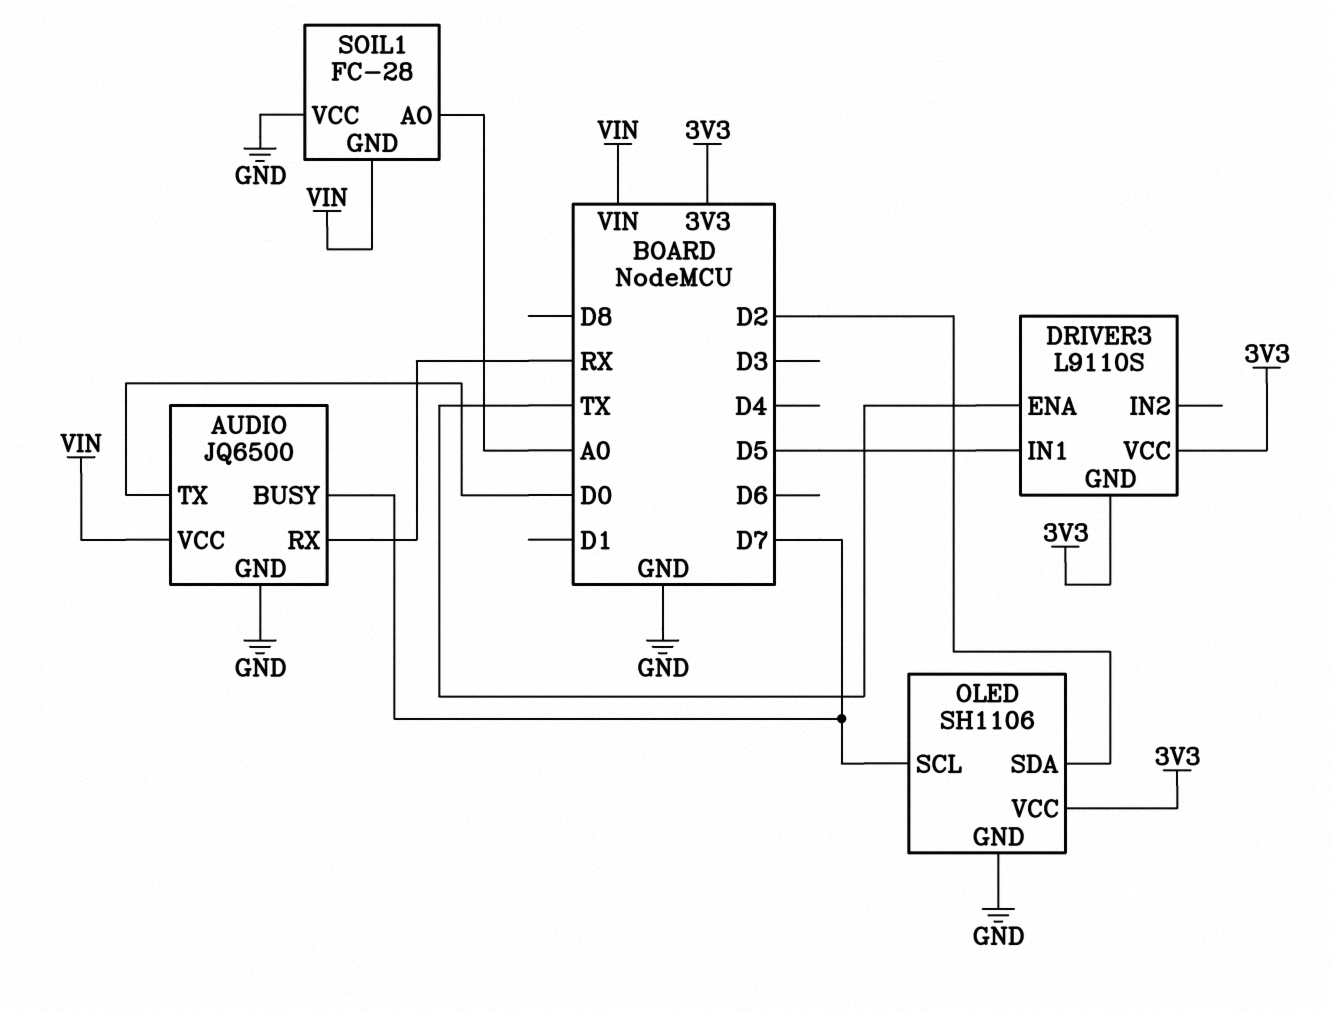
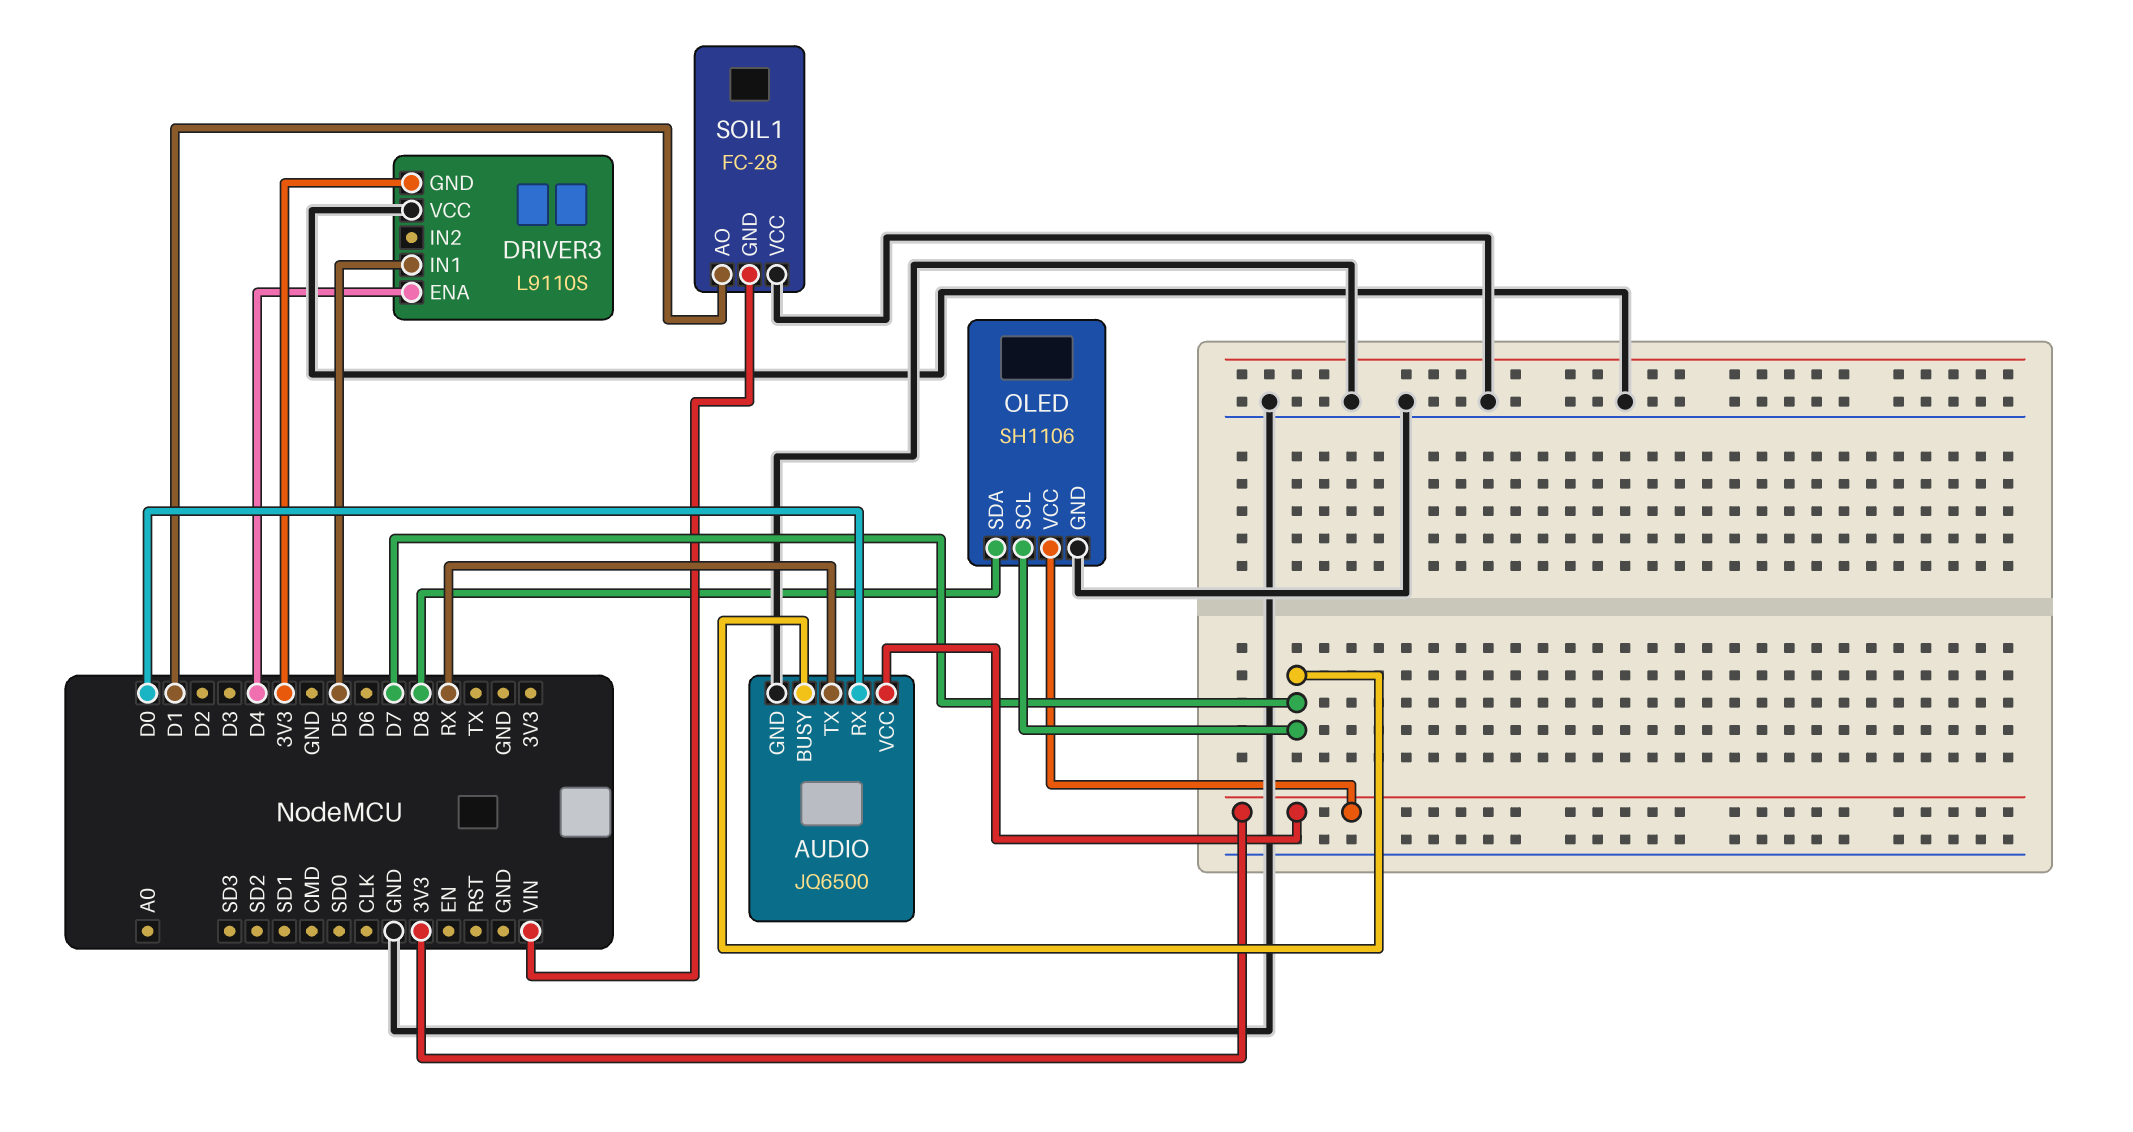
AUDIO pin RX: RX -> D0
AUDIO pin TX: D0 -> RX
AUDIO pin VCC: VIN -> 3V3
DRIVER3 pin ENA: TX -> D4
DRIVER3 pin VCC: 3V3 -> GND
OLED pin SDA: D2 -> D8
SOIL1 pin AO: A0 -> D1

